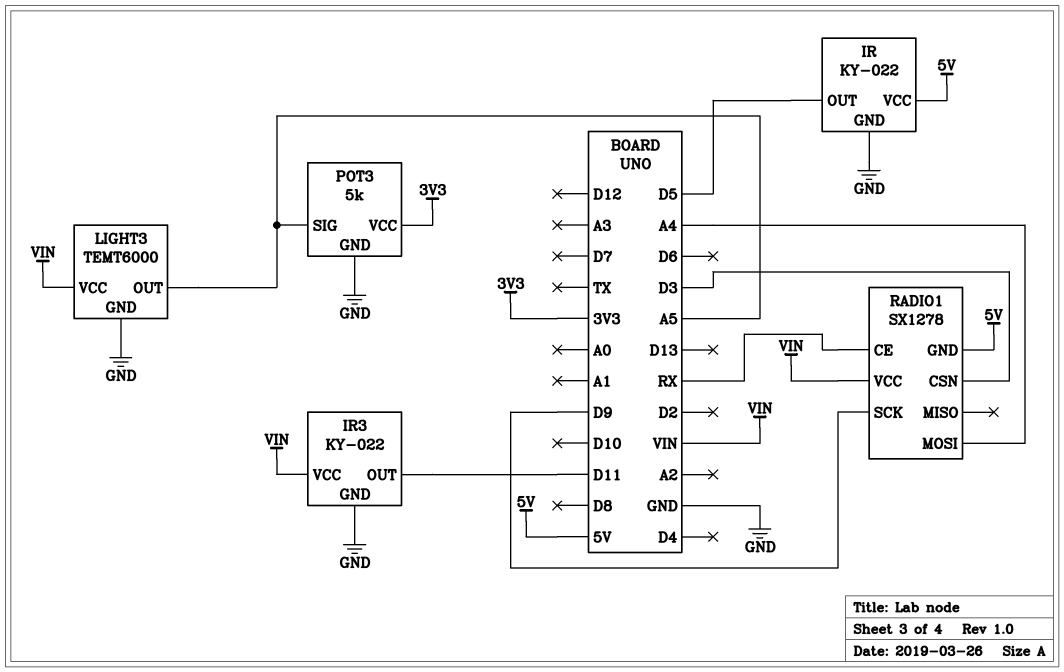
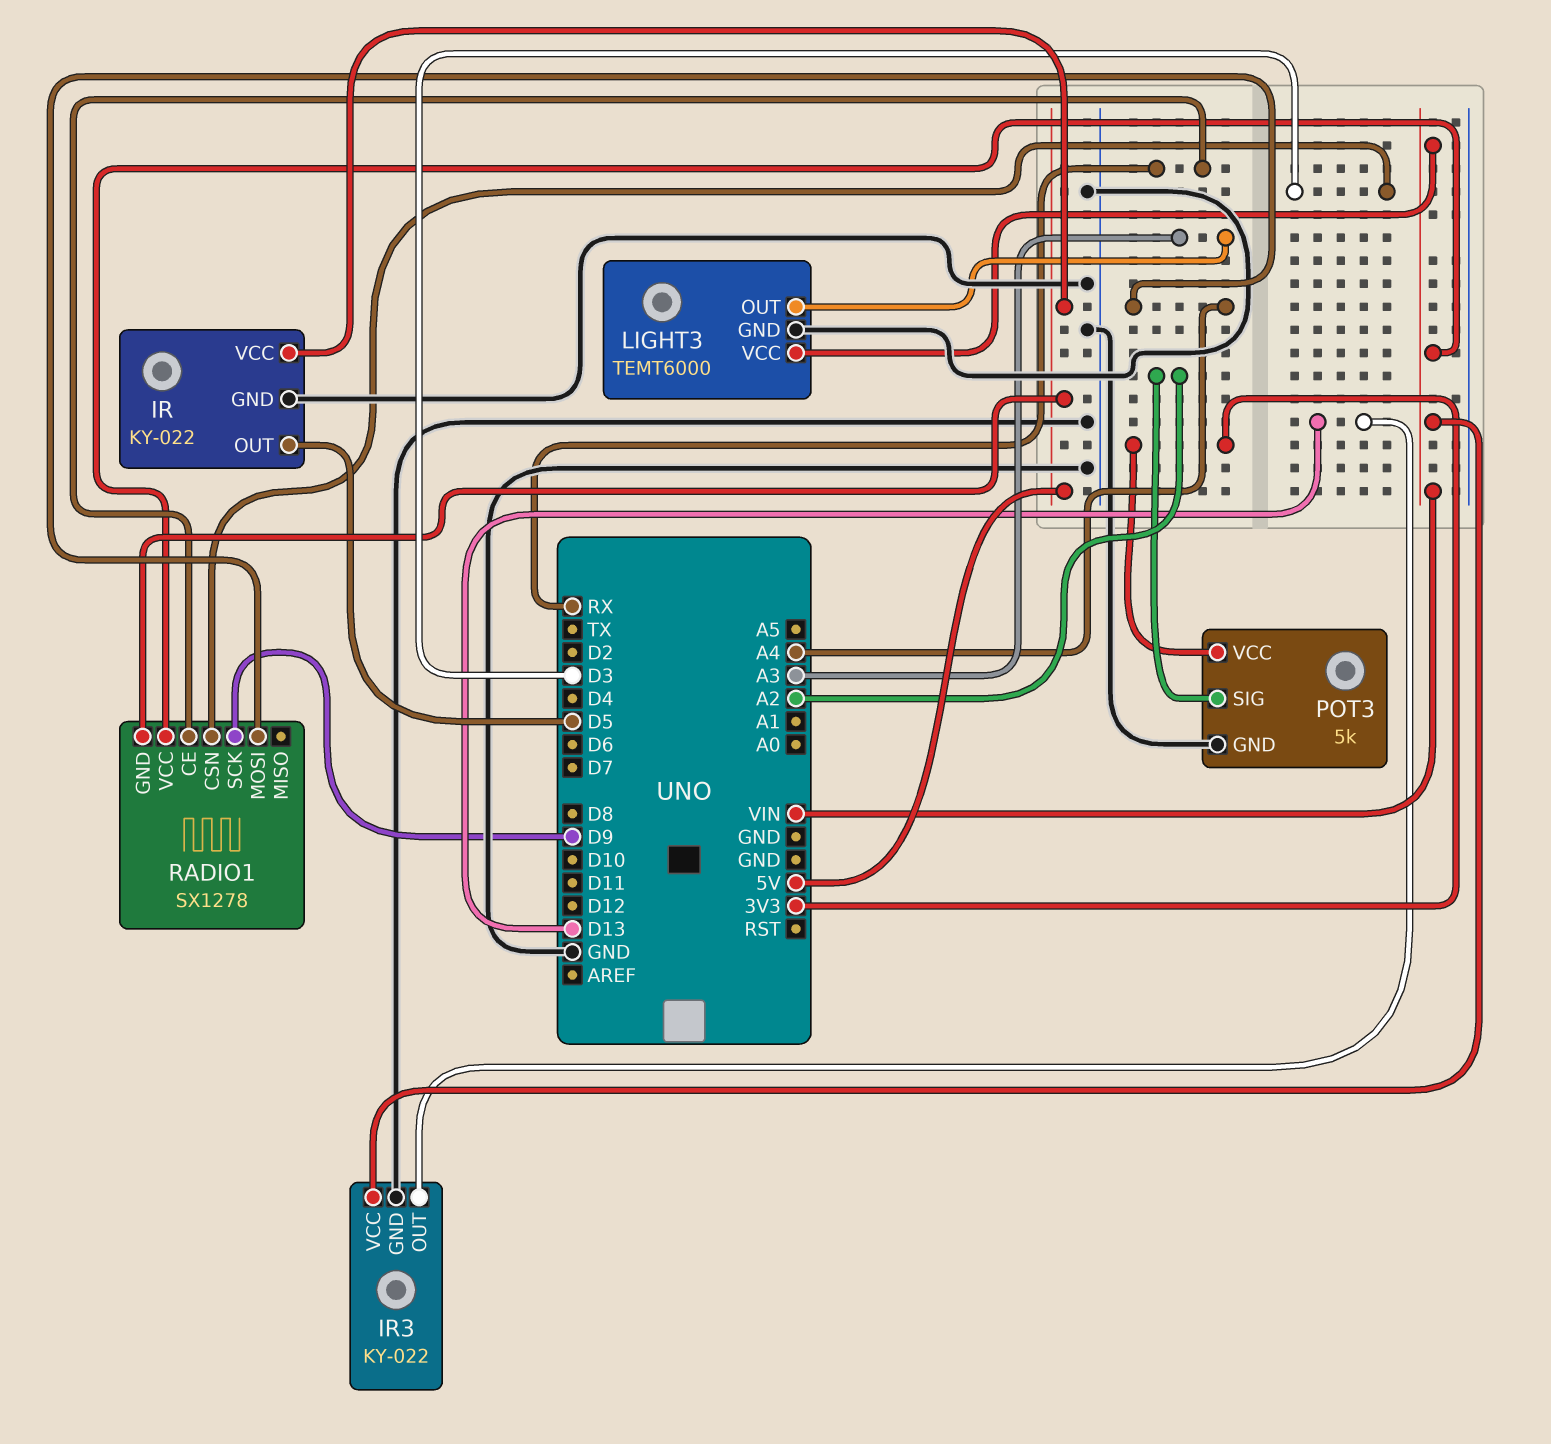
IR3 pin OUT: D11 -> D13
LIGHT3 pin OUT: A5 -> A3
POT3 pin SIG: A5 -> A2

